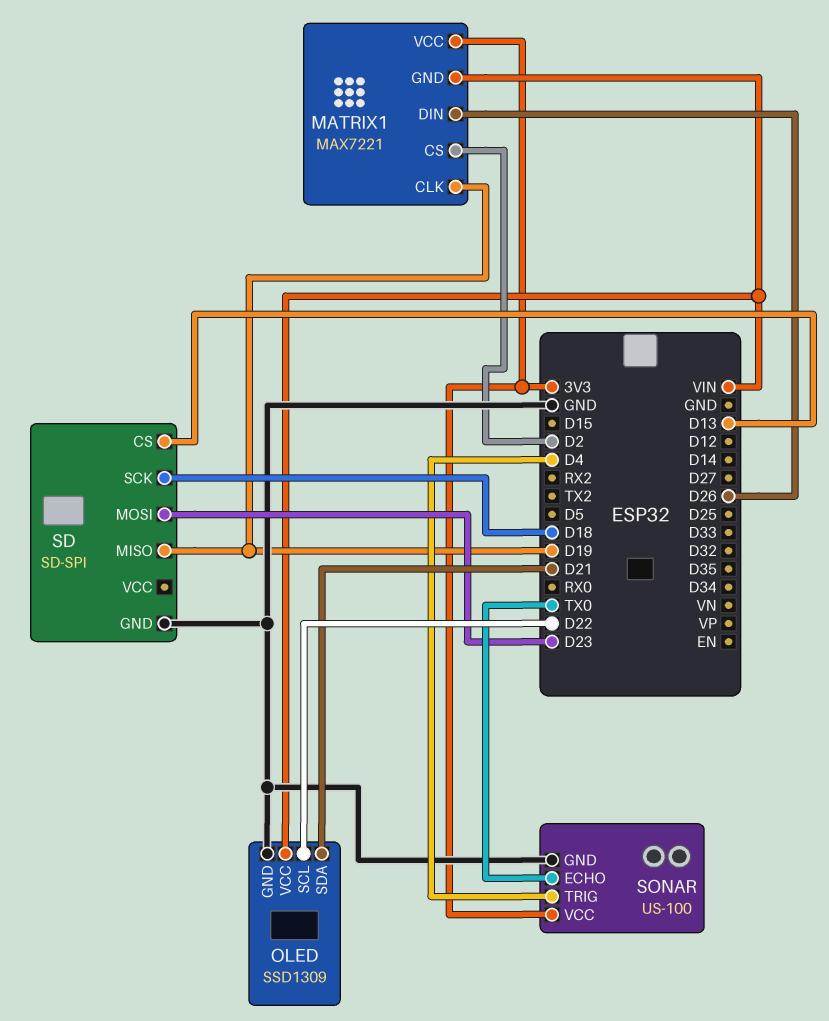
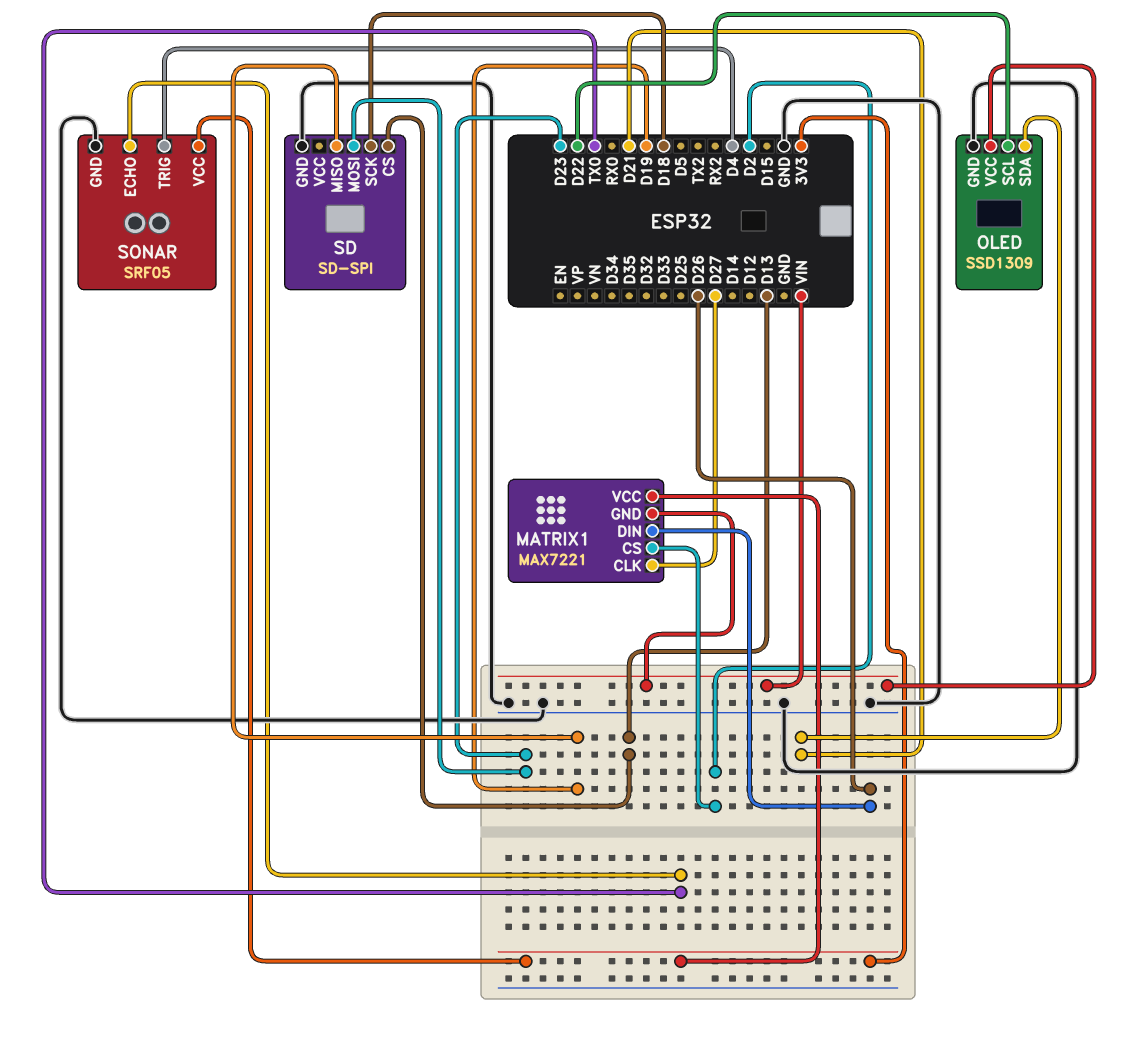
MATRIX1 pin CLK: D19 -> D27
SONAR: US-100 -> SRF05

